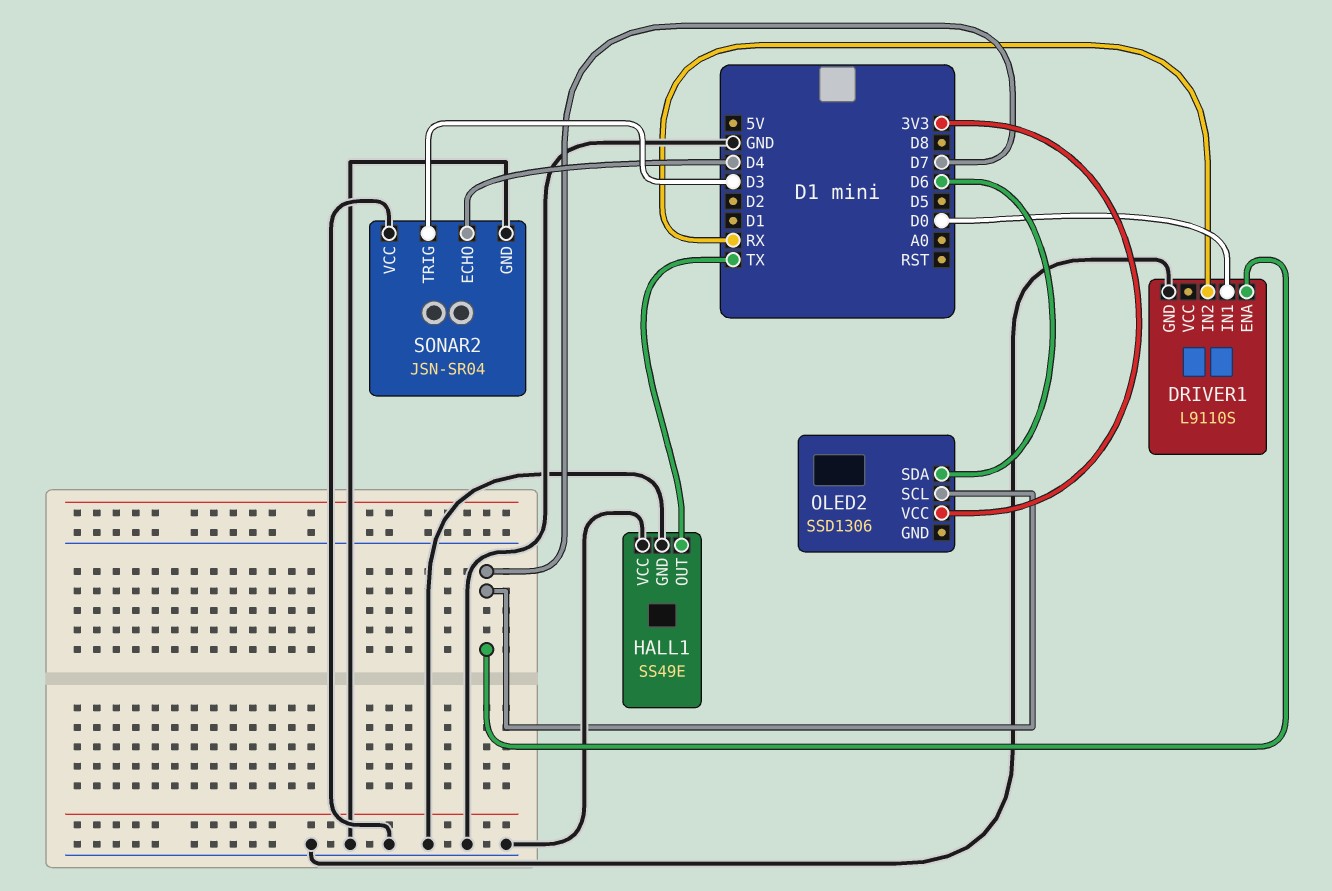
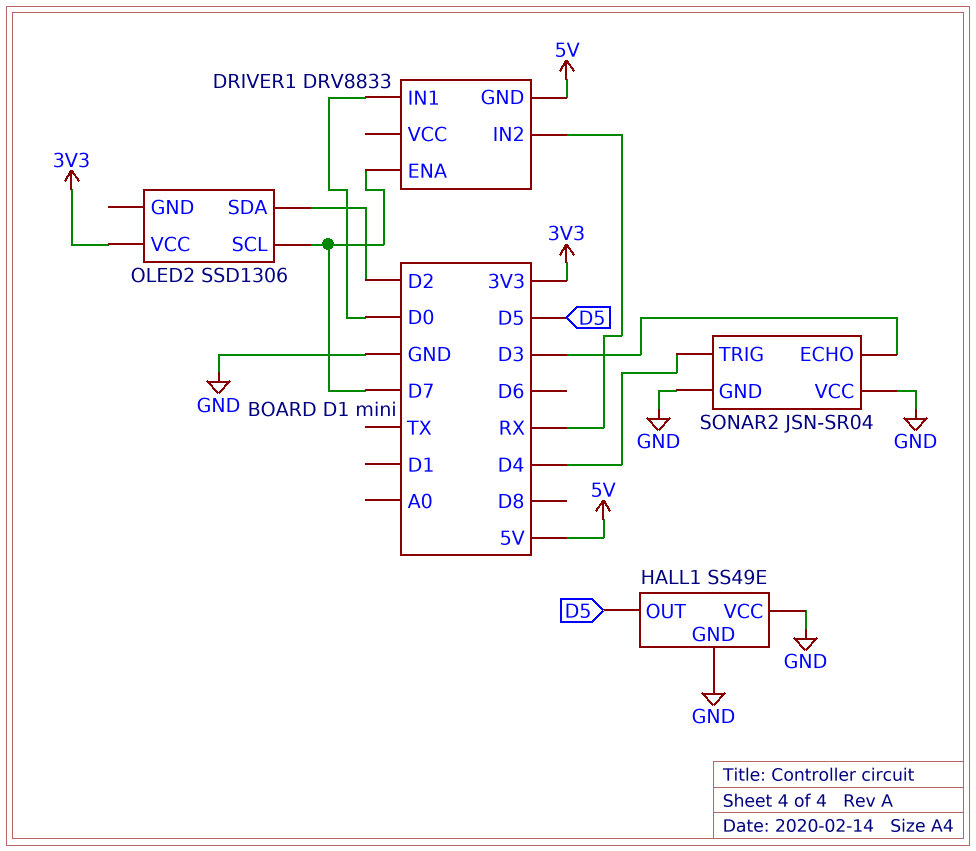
DRIVER1: L9110S -> DRV8833
DRIVER1 pin GND: GND -> 5V
HALL1 pin OUT: TX -> D5
OLED2 pin SDA: D6 -> D2
SONAR2 pin ECHO: D4 -> D3
SONAR2 pin TRIG: D3 -> D4

